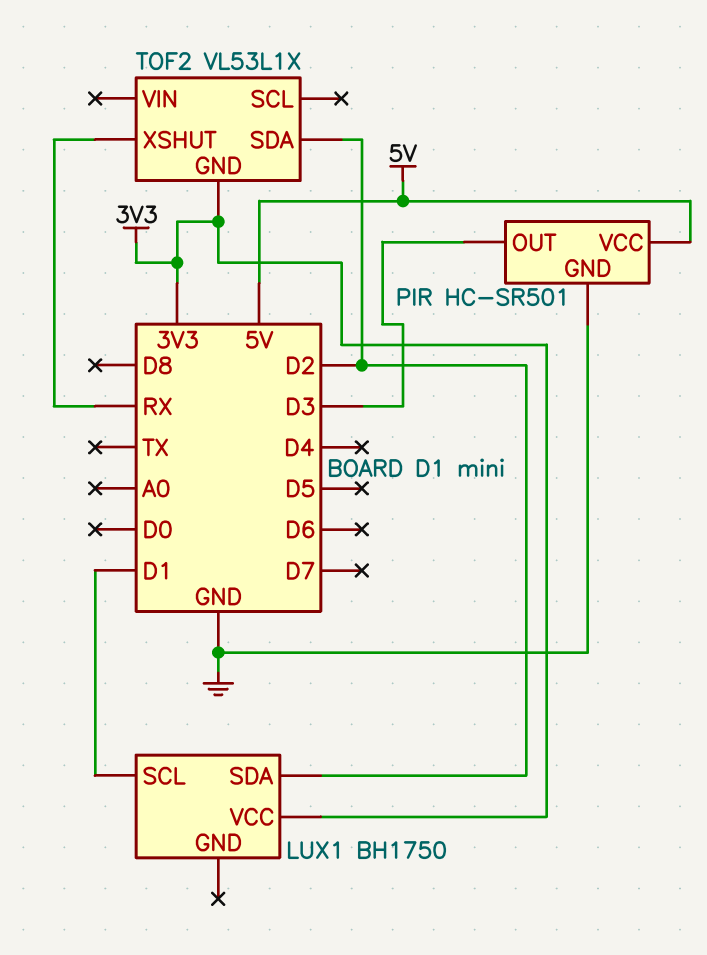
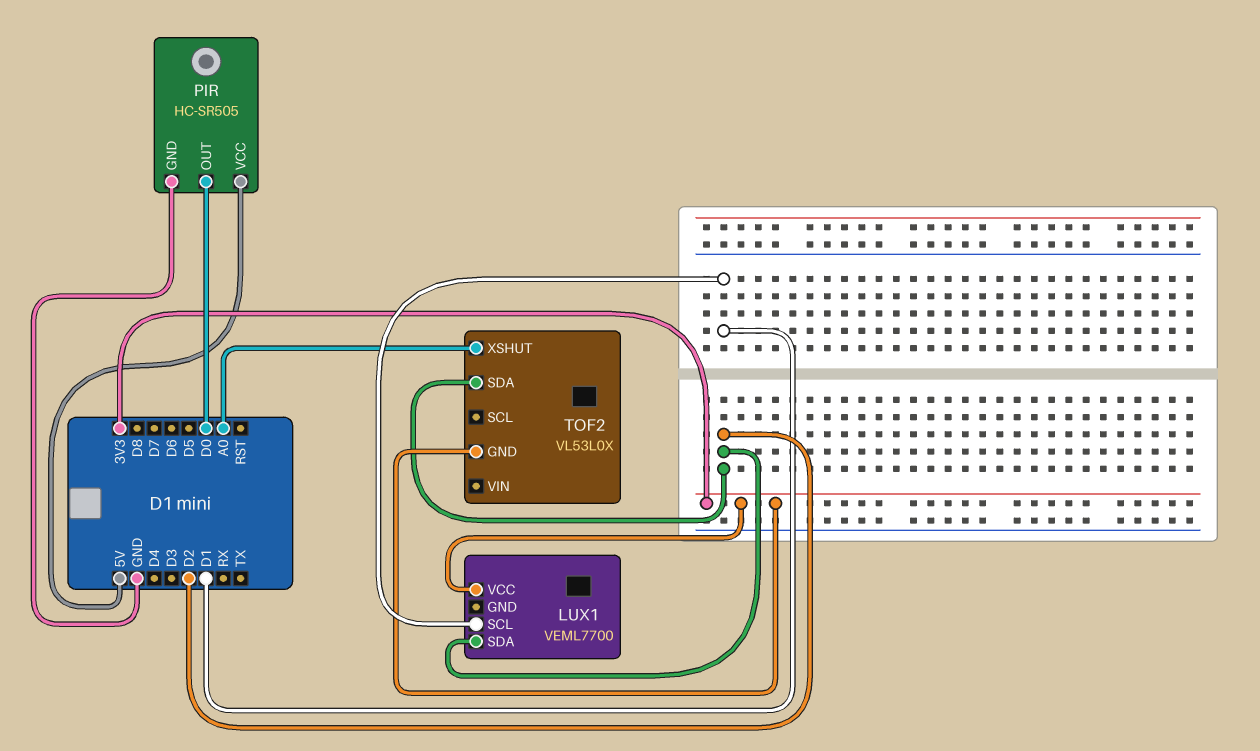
LUX1: BH1750 -> VEML7700
PIR: HC-SR501 -> HC-SR505
PIR pin OUT: D3 -> D0
TOF2: VL53L1X -> VL53L0X
TOF2 pin XSHUT: RX -> A0

